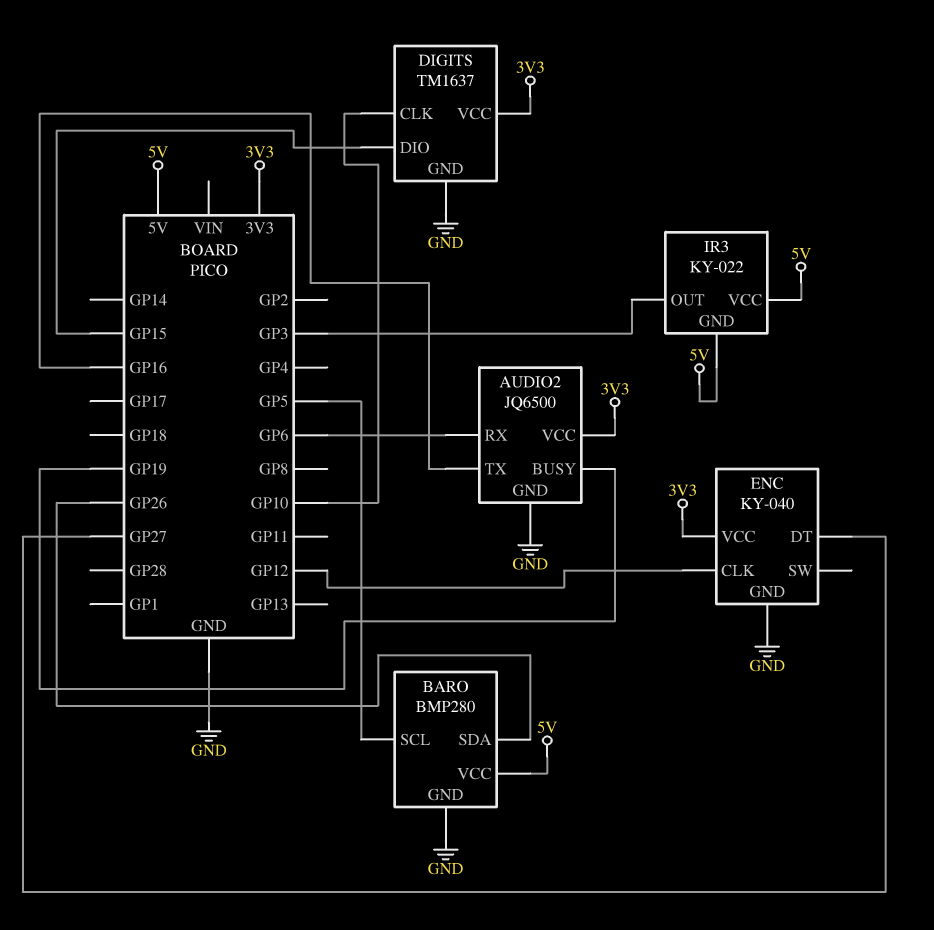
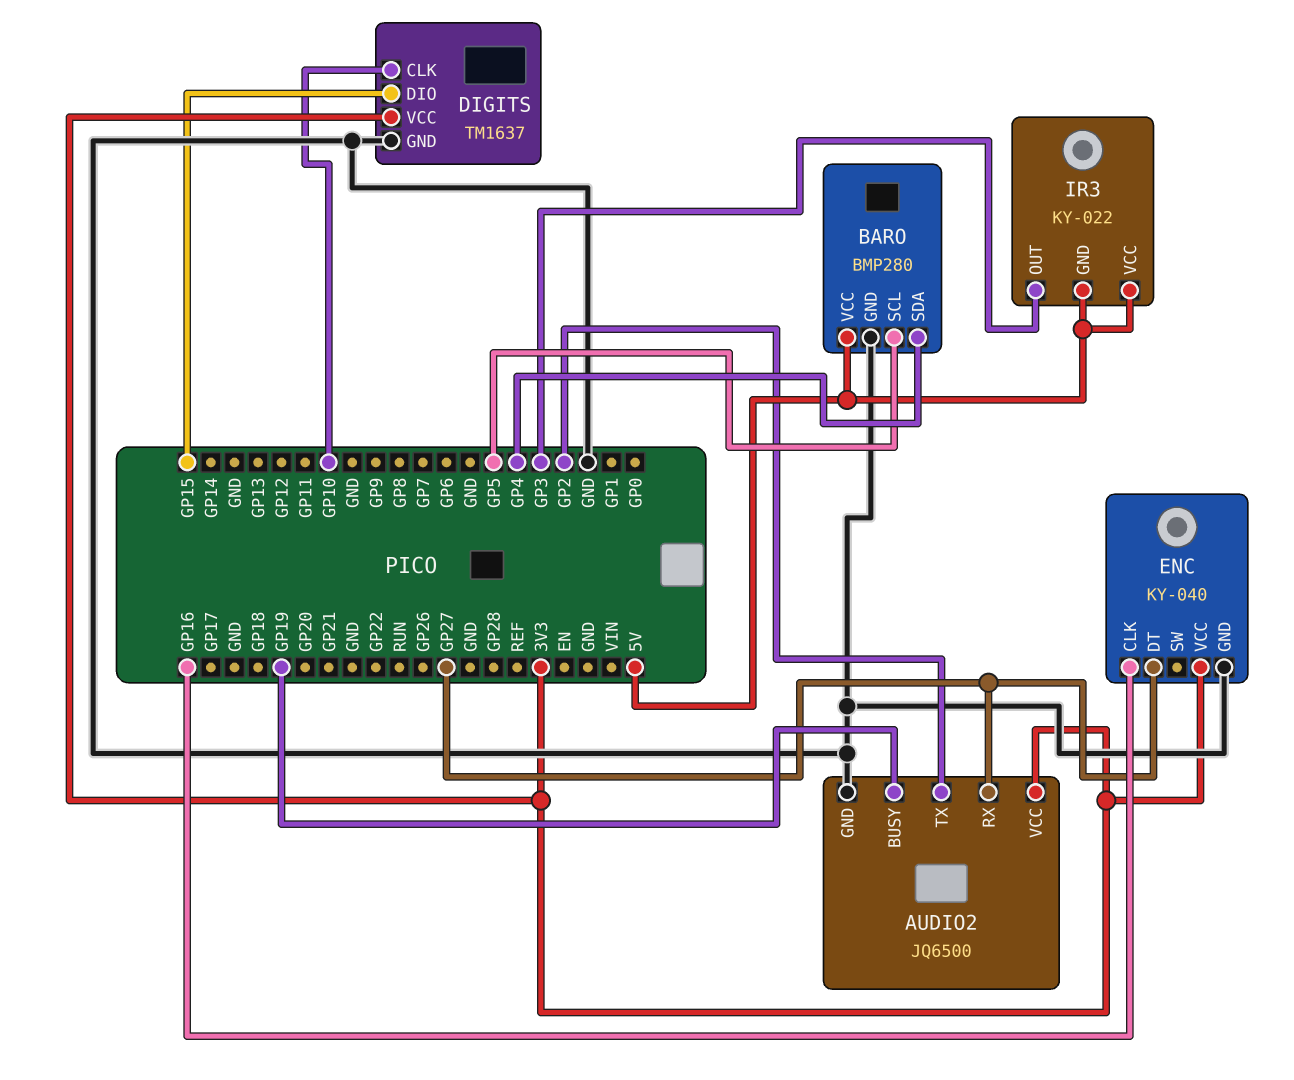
AUDIO2 pin RX: GP6 -> GP27
AUDIO2 pin TX: GP16 -> GP2
BARO pin SDA: GP26 -> GP4
ENC pin CLK: GP12 -> GP16

